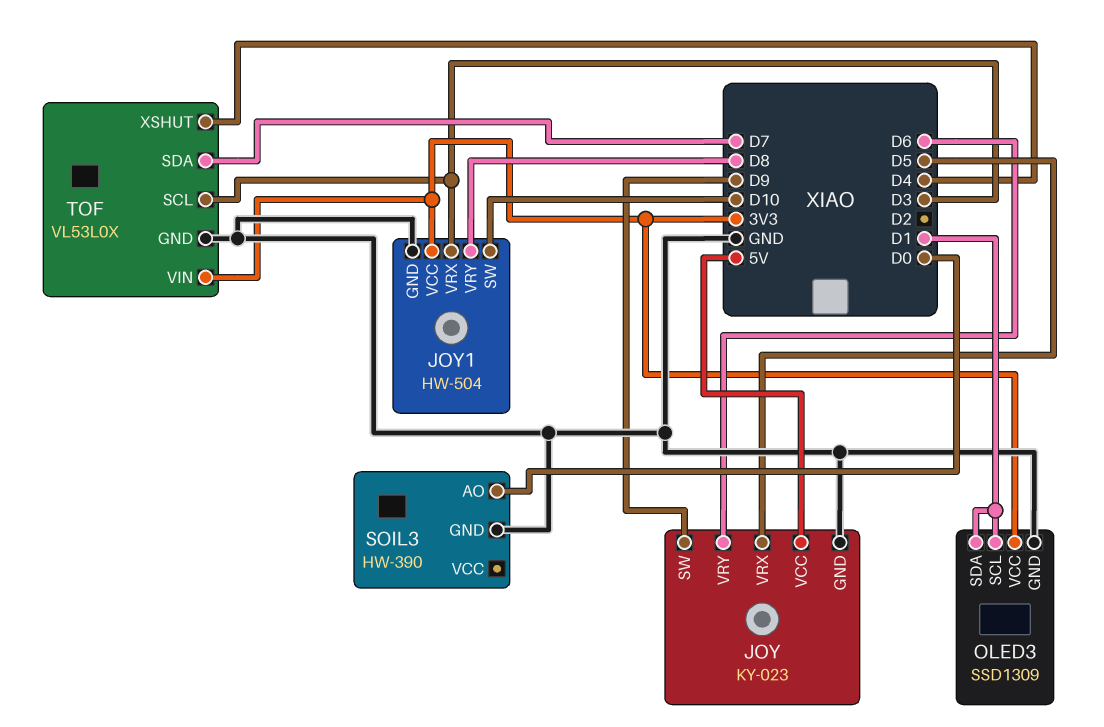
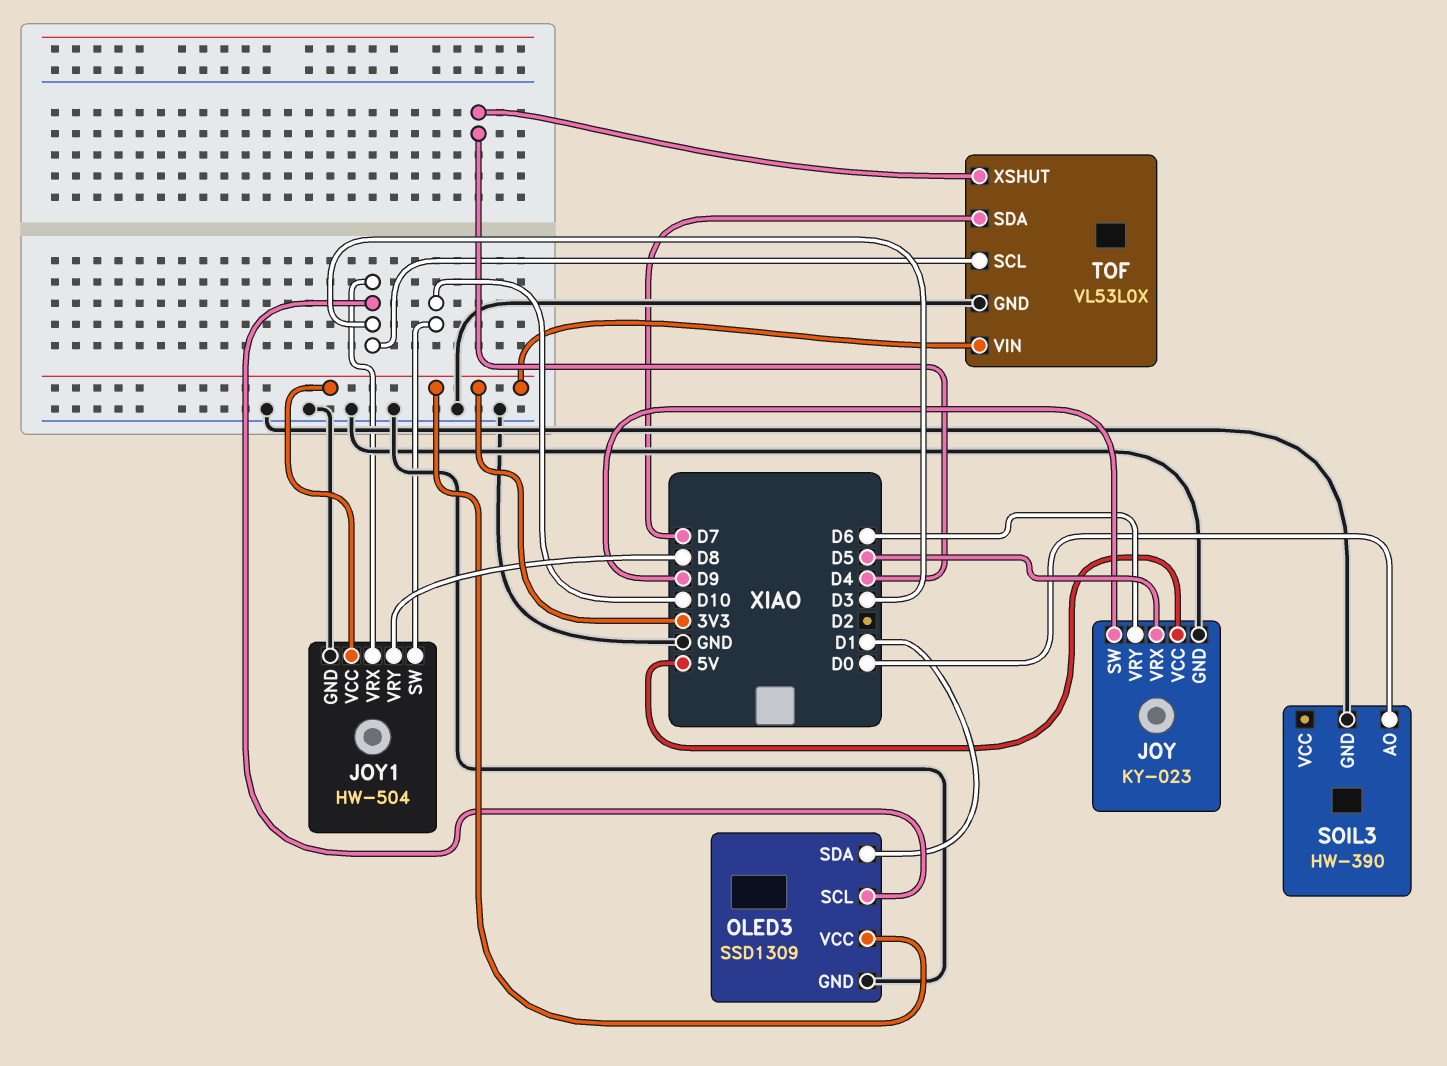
OLED3 pin SCL: D1 -> D3

